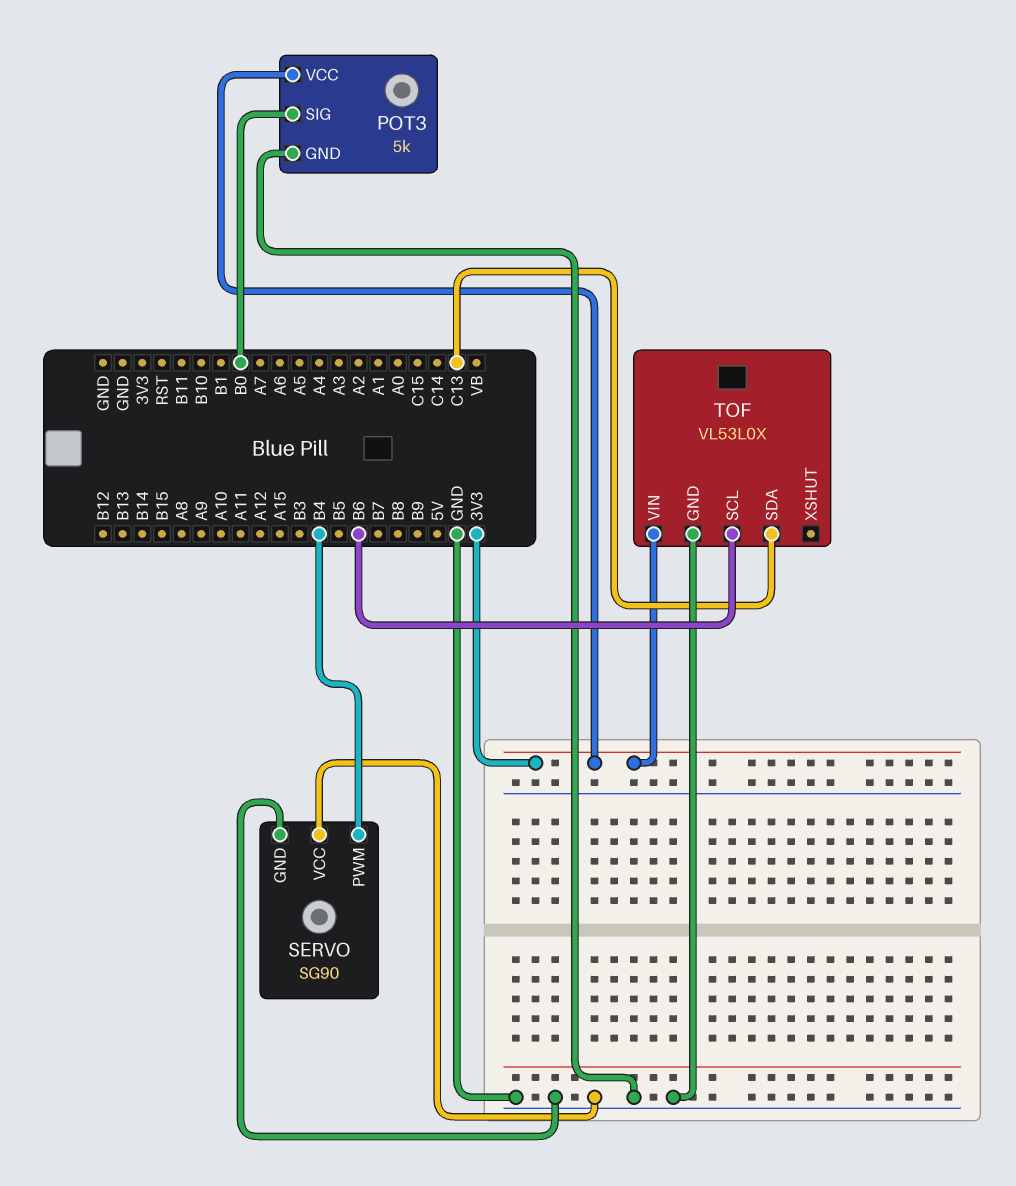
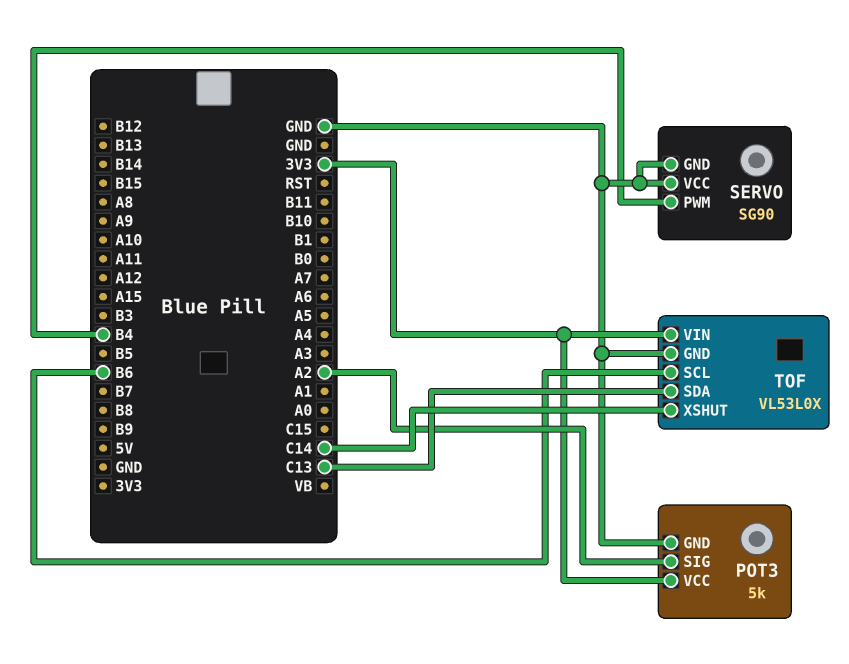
POT3 pin SIG: B0 -> A2
TOF pin XSHUT: none -> C14

